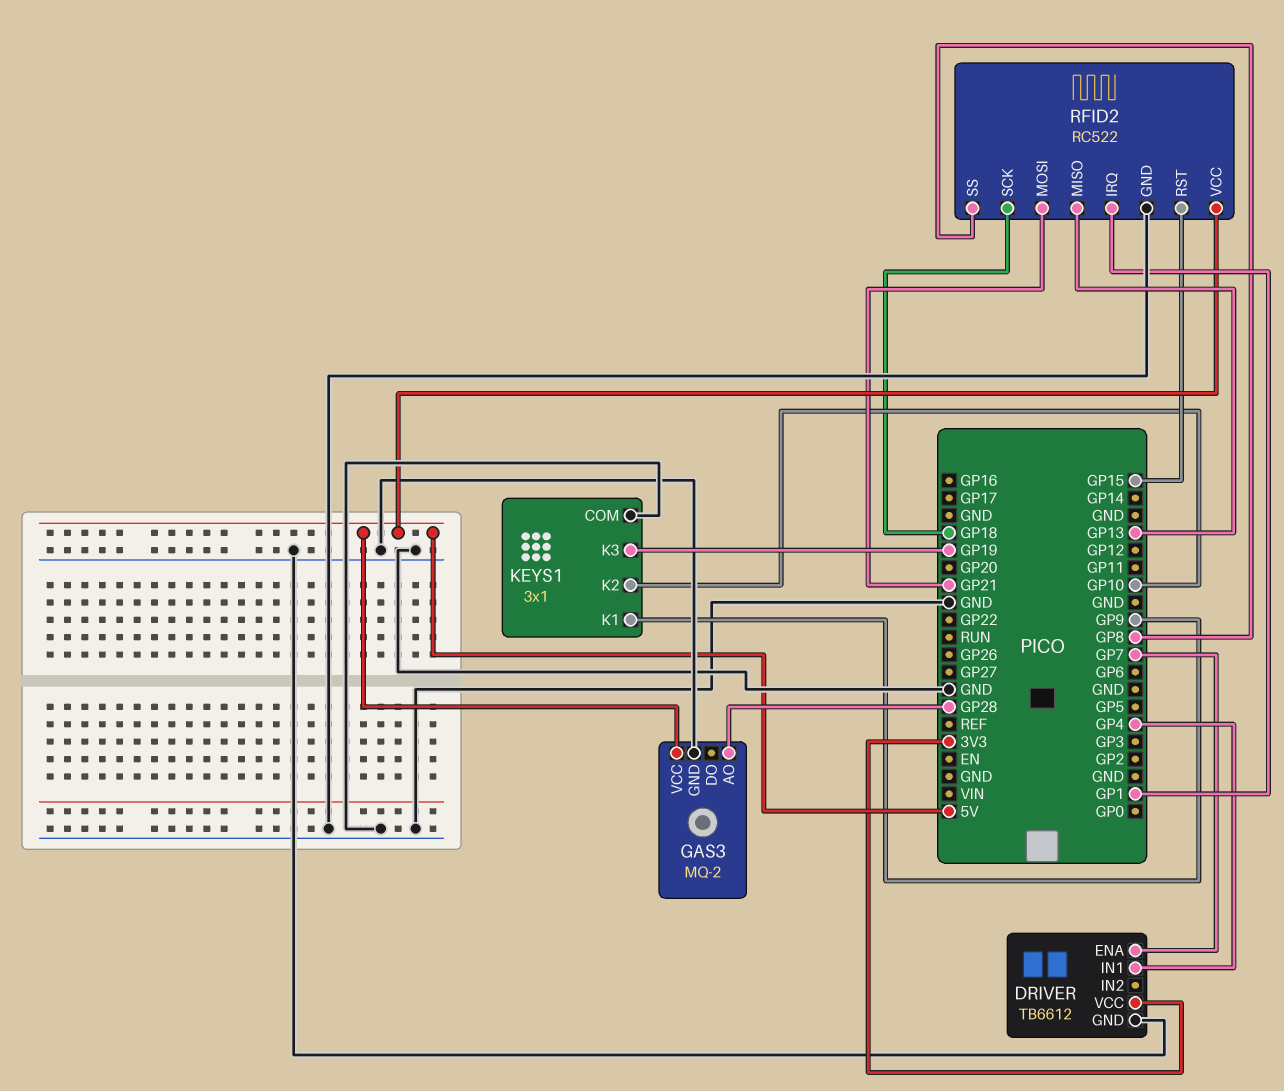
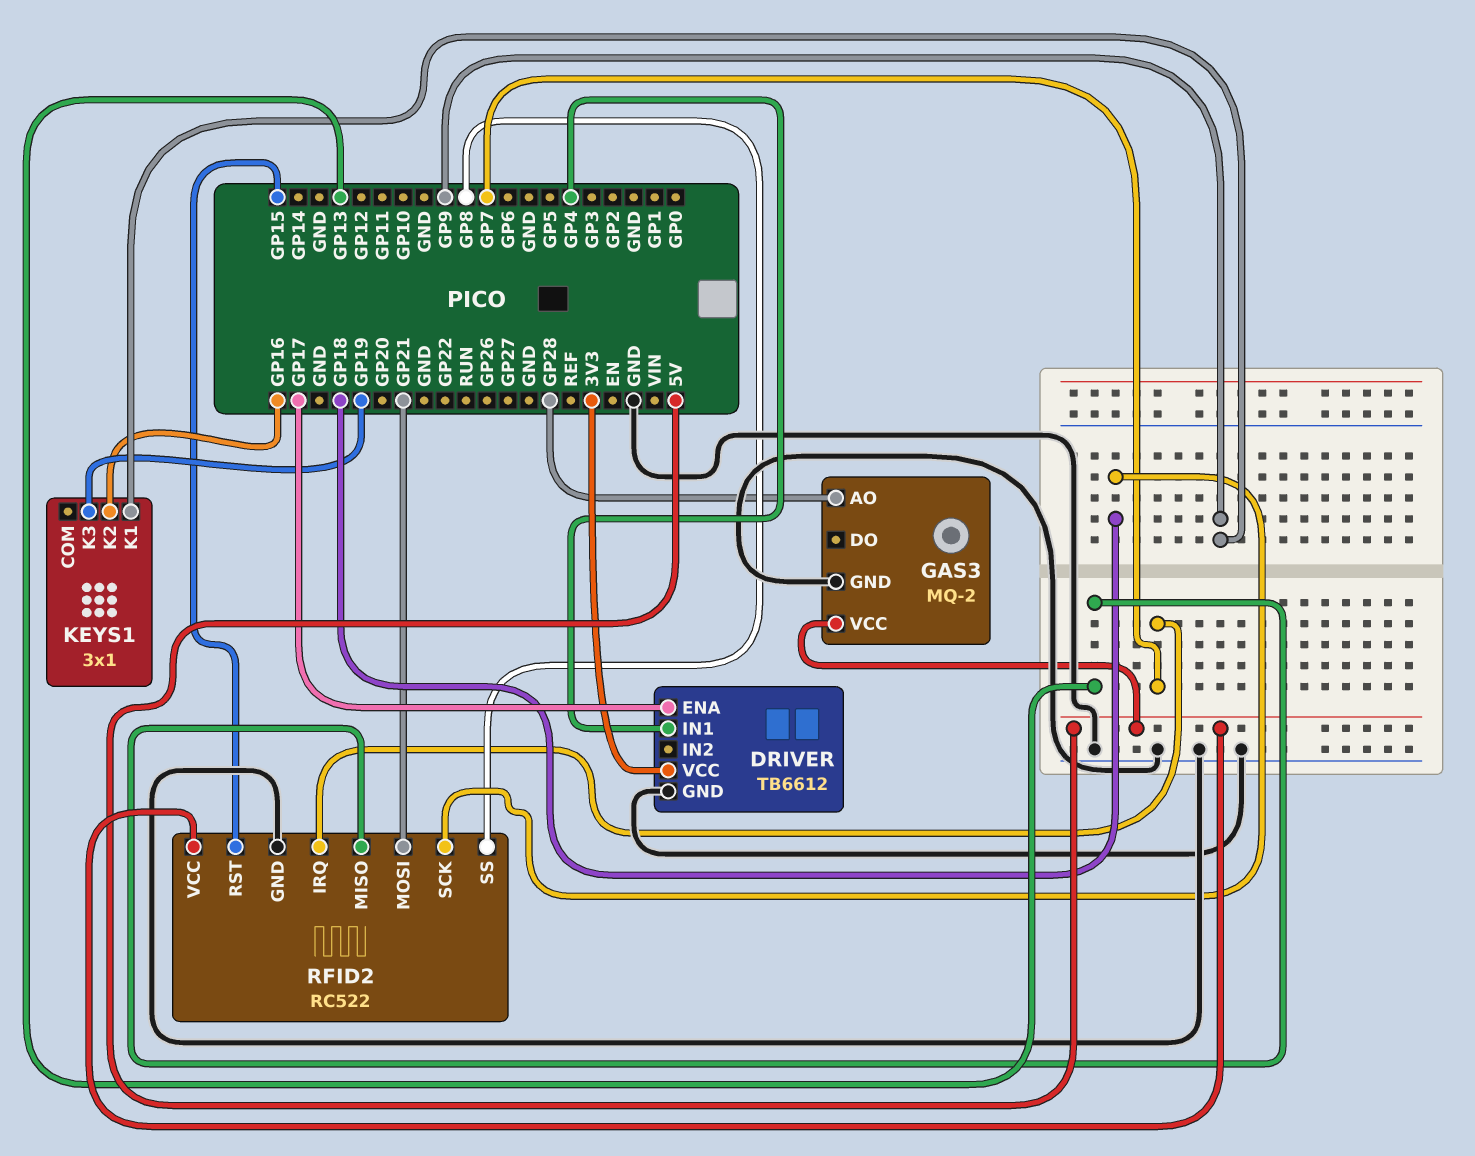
DRIVER pin ENA: GP7 -> GP17
KEYS1 pin COM: GND -> none
KEYS1 pin K2: GP10 -> GP16
RFID2 pin IRQ: GP1 -> GP7

